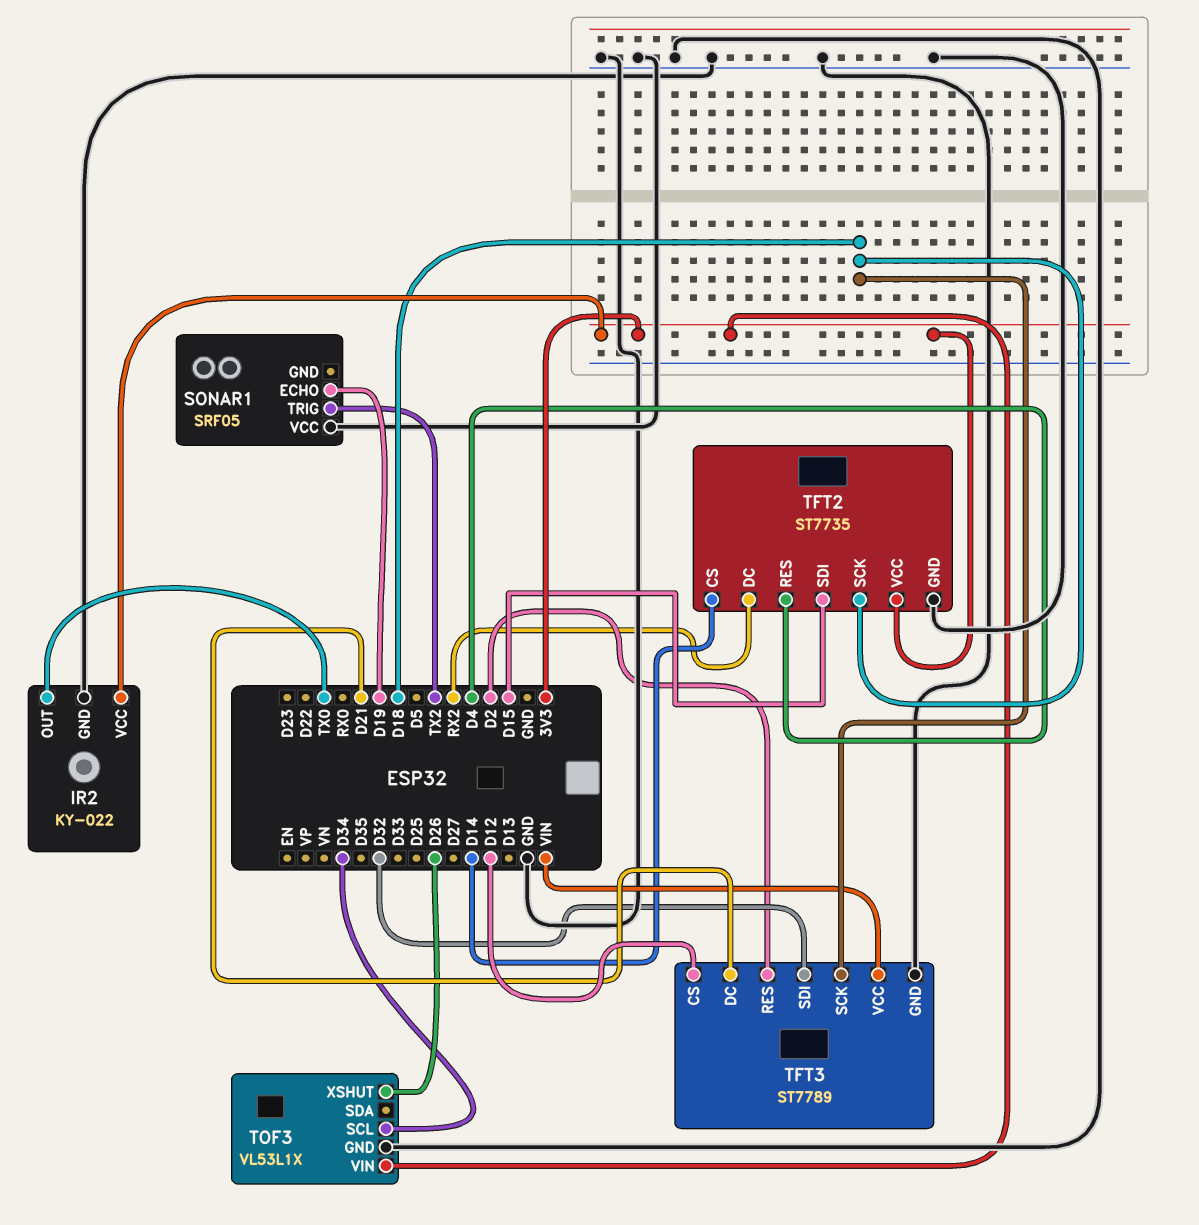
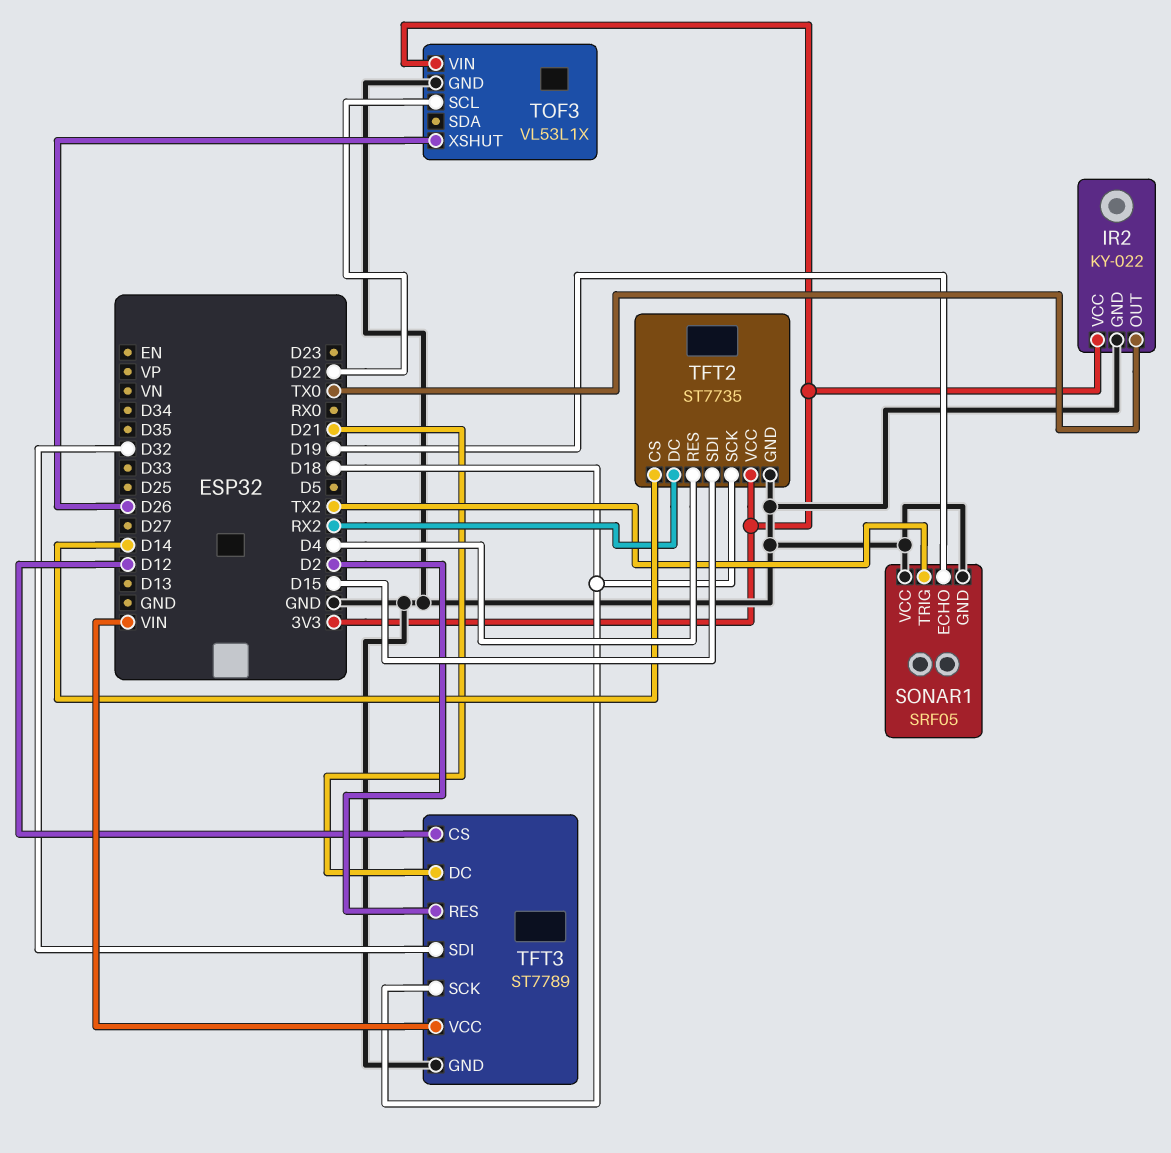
SONAR1 pin GND: none -> GND
TOF3 pin SCL: D34 -> D22

